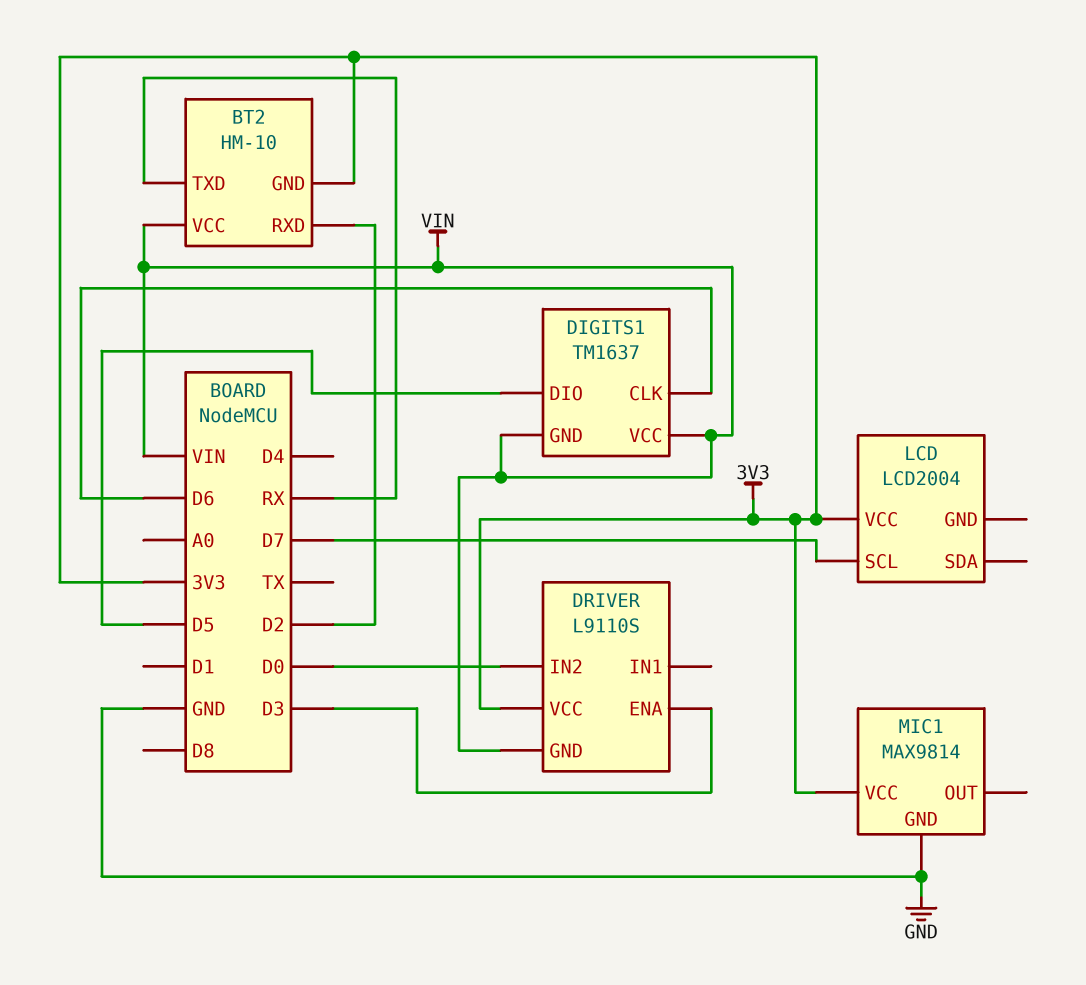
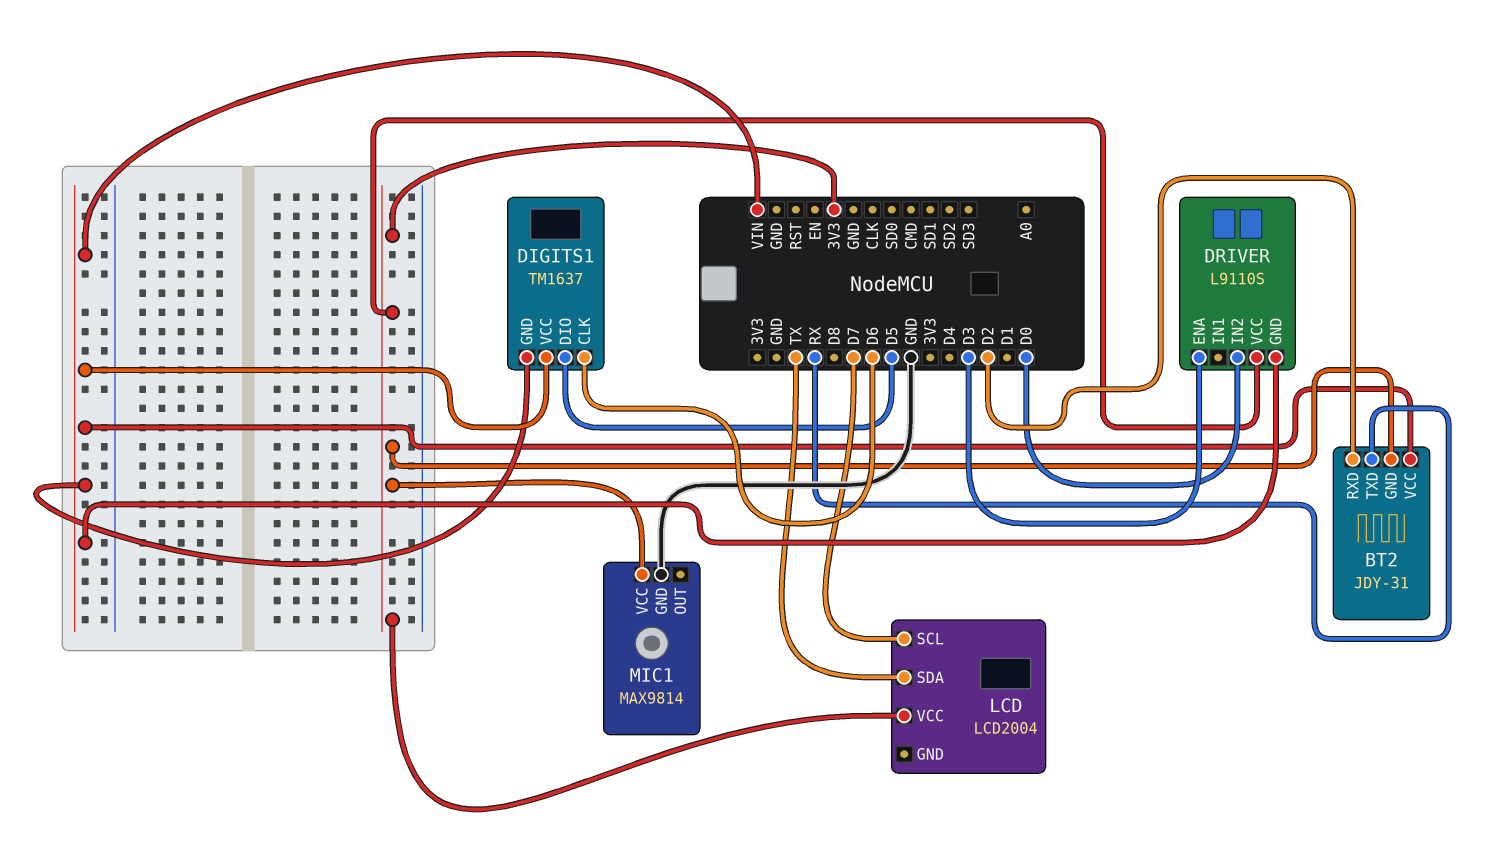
BT2: HM-10 -> JDY-31
LCD pin SDA: none -> TX

